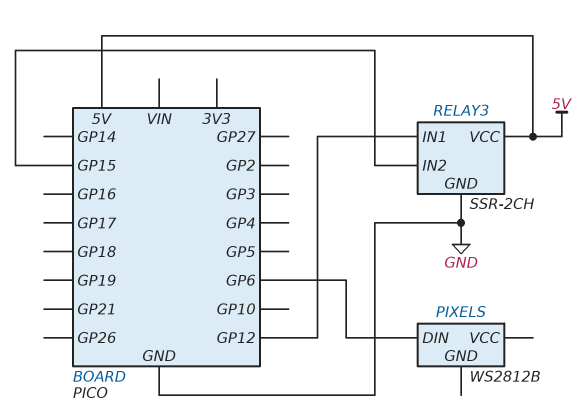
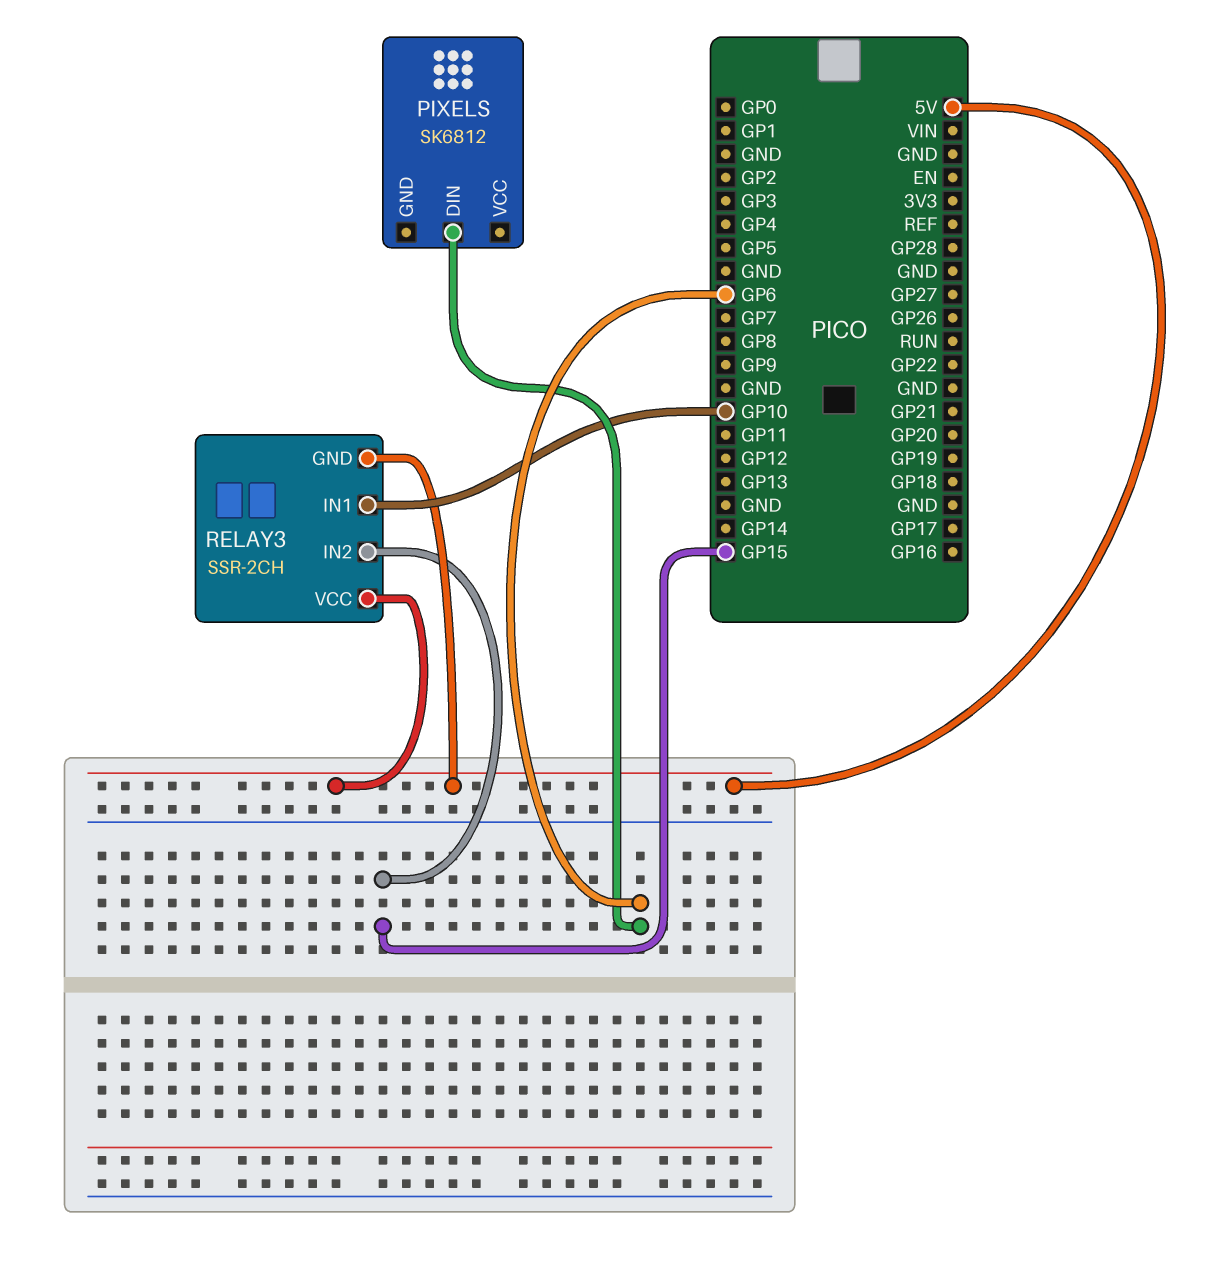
PIXELS: WS2812B -> SK6812
RELAY3 pin GND: GND -> 5V
RELAY3 pin IN1: GP12 -> GP10

